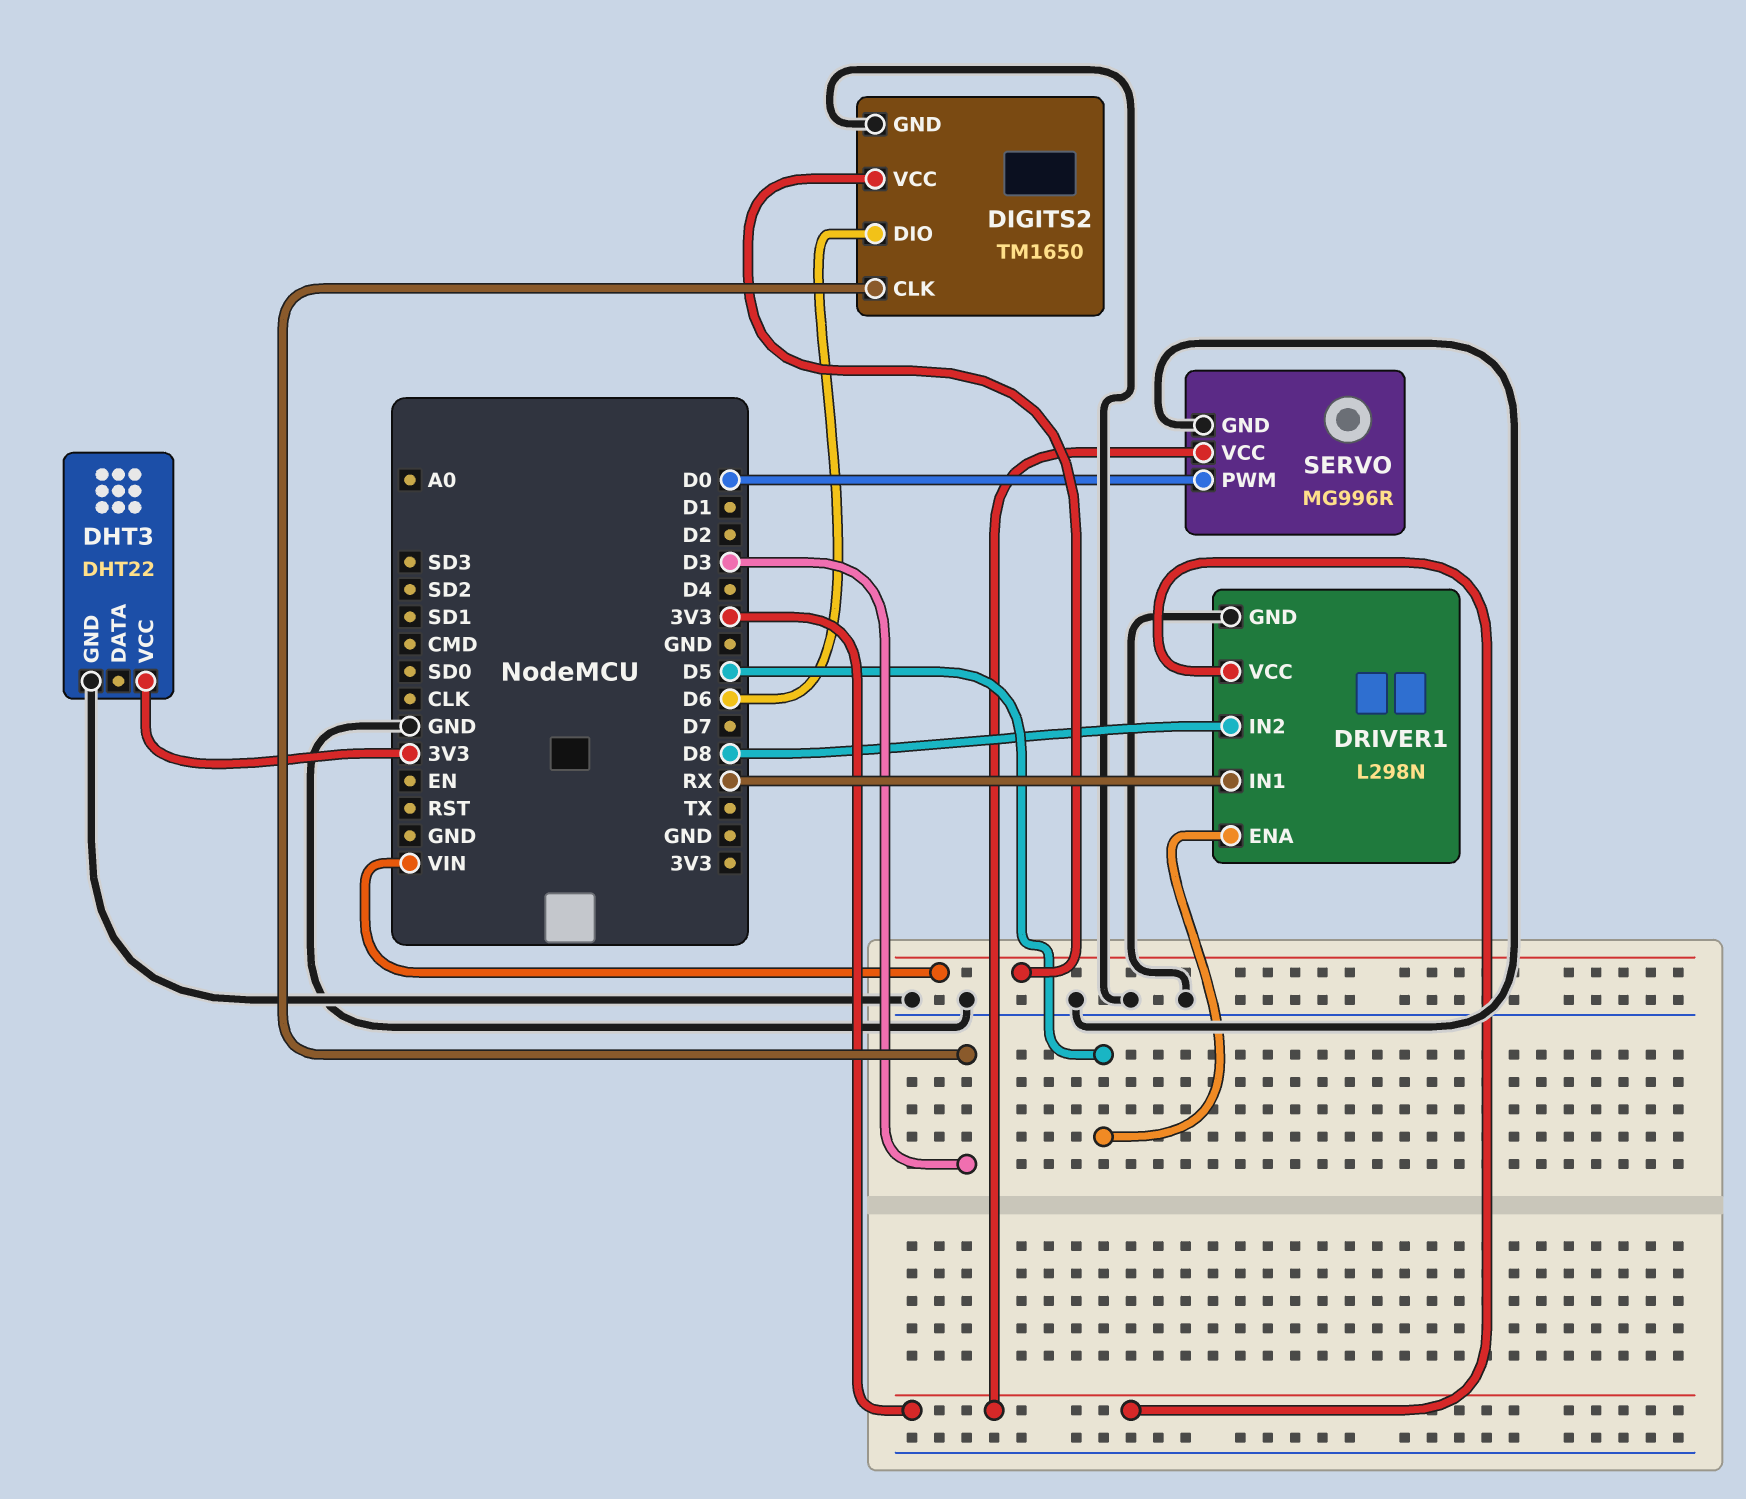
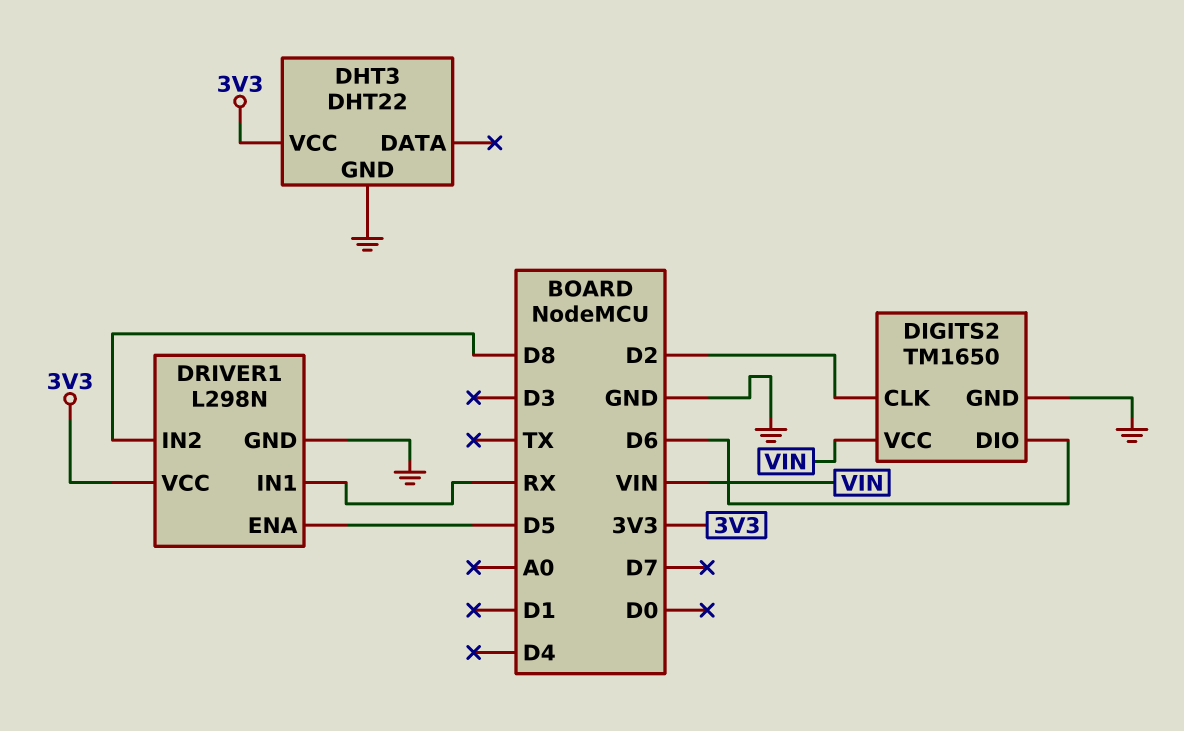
DIGITS2 pin CLK: D3 -> D2
SERVO: MG996R -> none
SERVO pin GND: GND -> none
SERVO pin PWM: D0 -> none
SERVO pin VCC: 3V3 -> none

